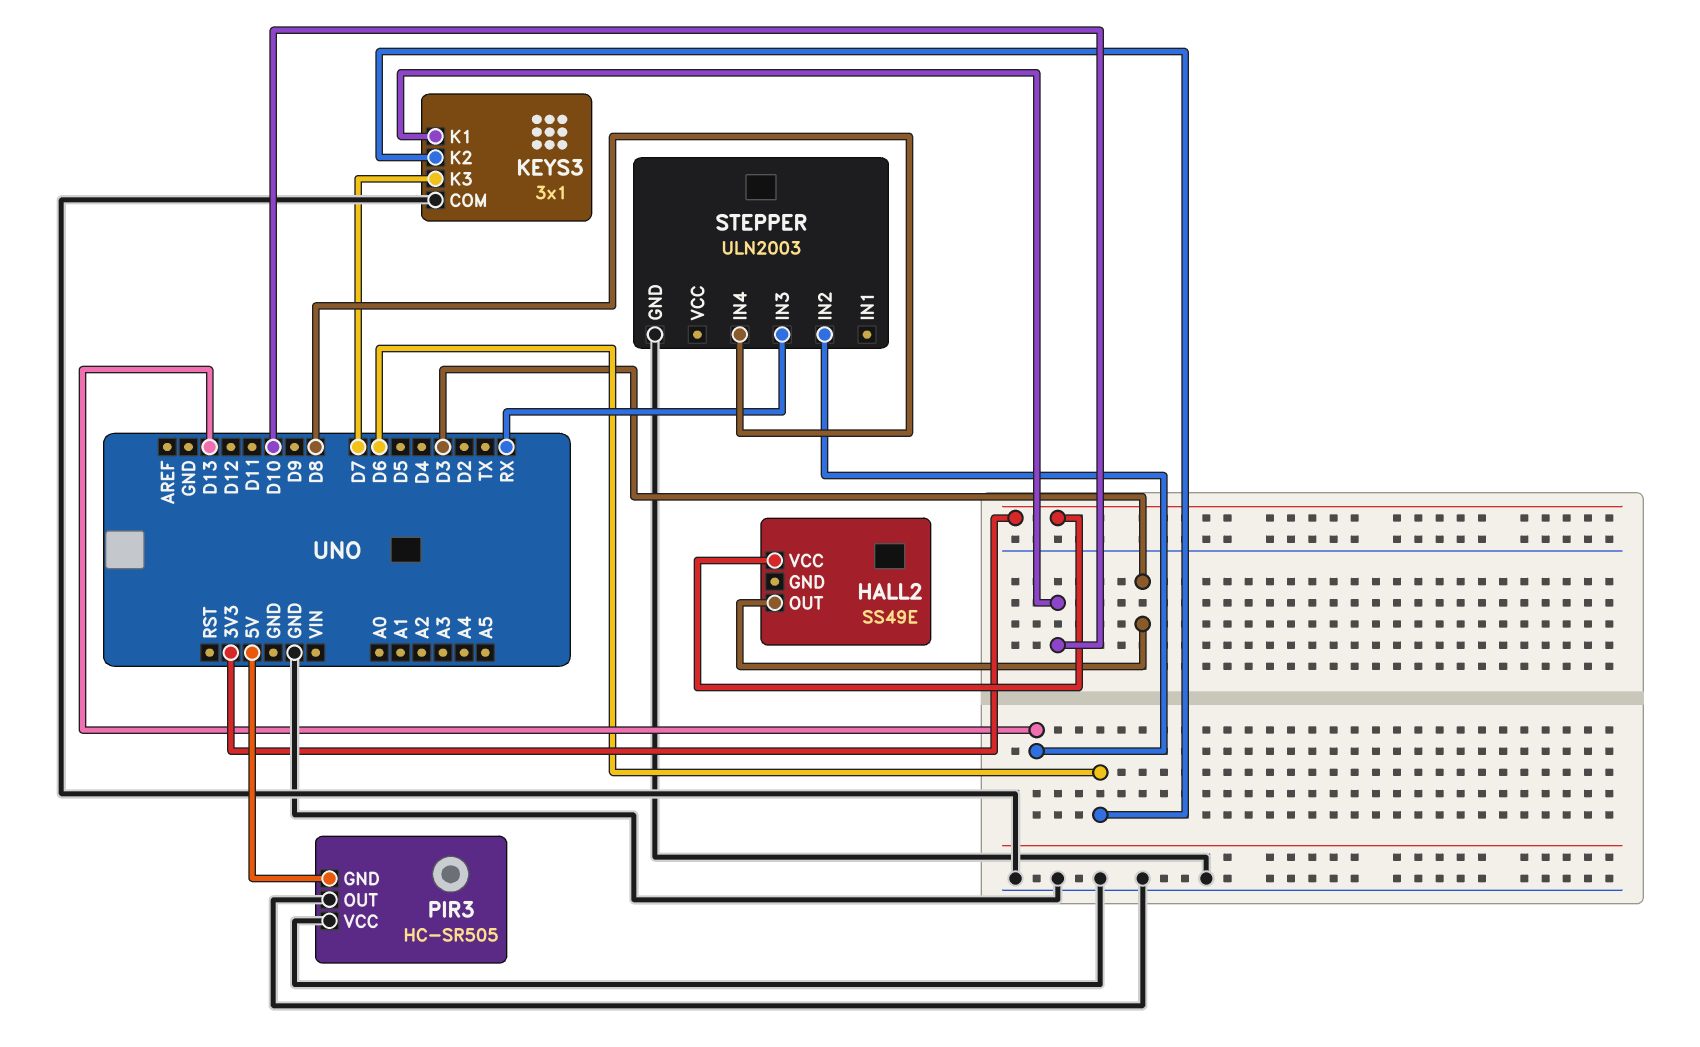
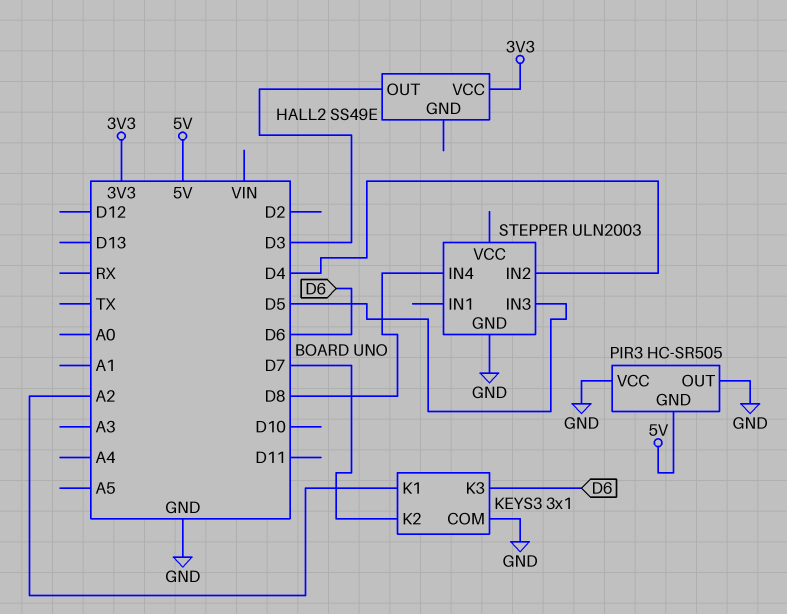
KEYS3 pin K1: D10 -> A2
KEYS3 pin K2: D6 -> D7
KEYS3 pin K3: D7 -> D6
STEPPER pin IN2: D13 -> D4
STEPPER pin IN3: RX -> D5

